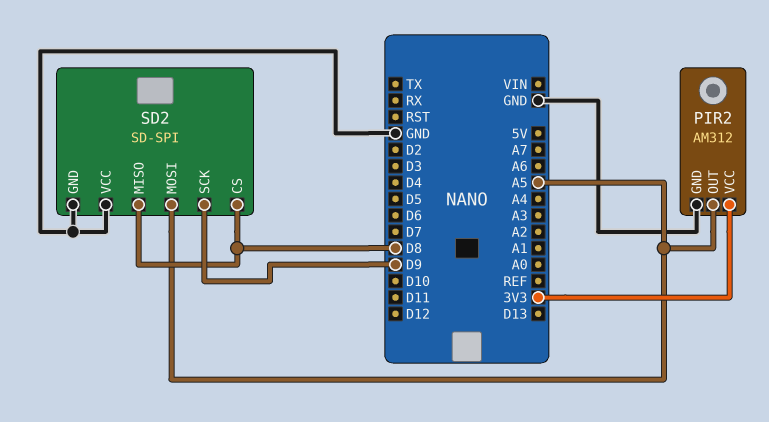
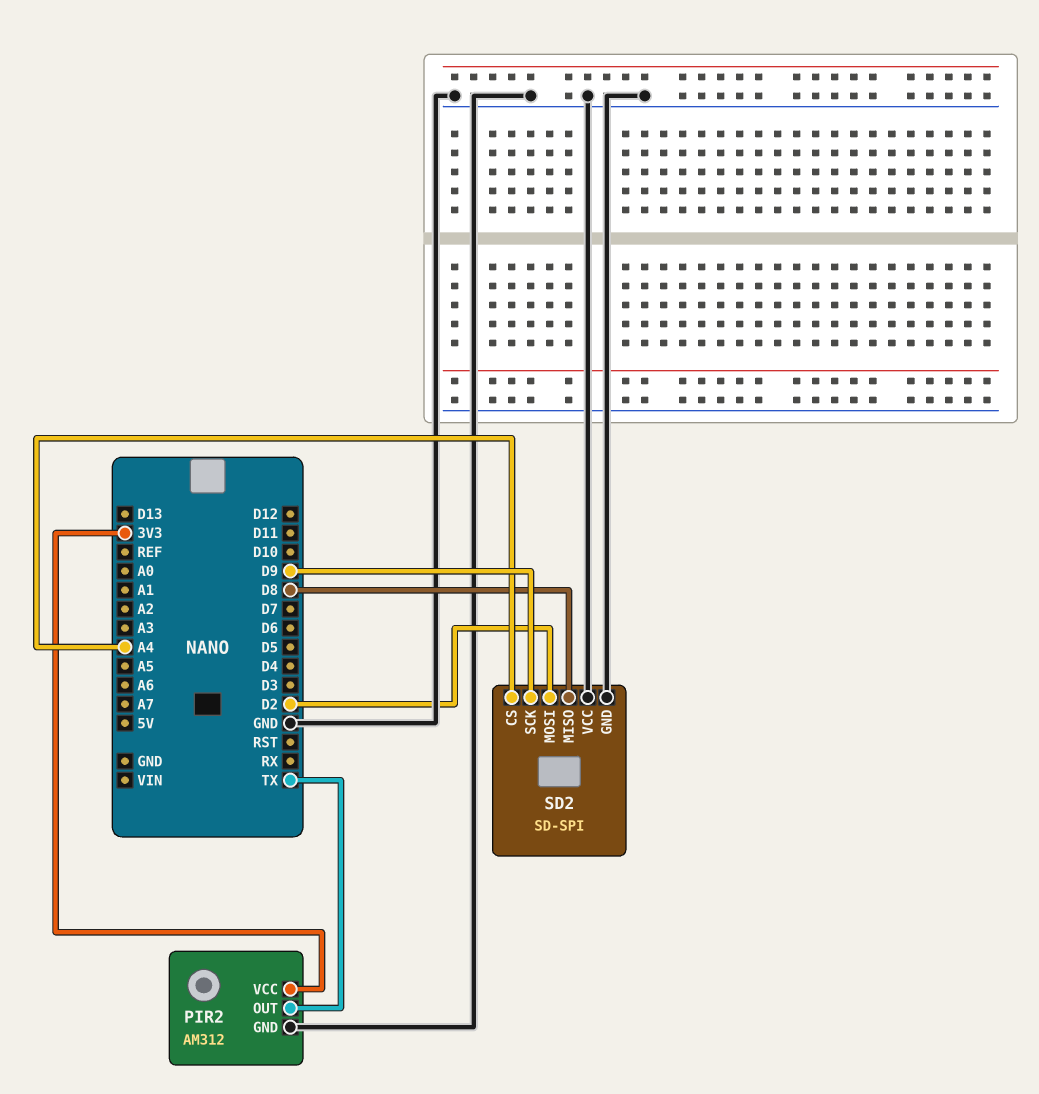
PIR2 pin OUT: A5 -> TX
SD2 pin CS: D8 -> A4
SD2 pin MOSI: A5 -> D2

